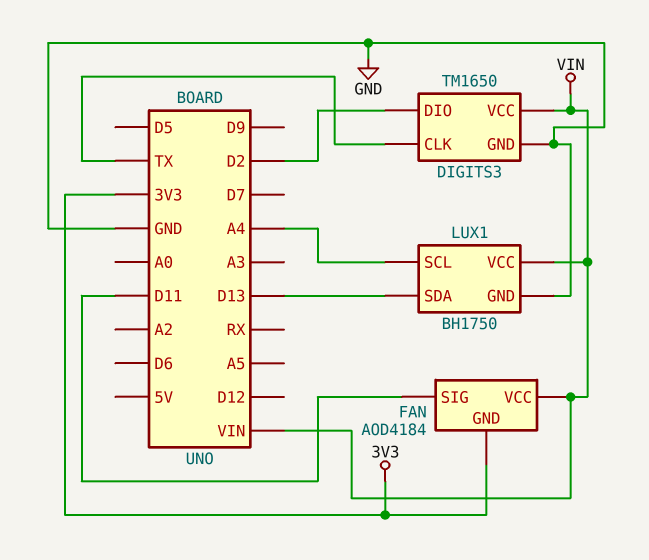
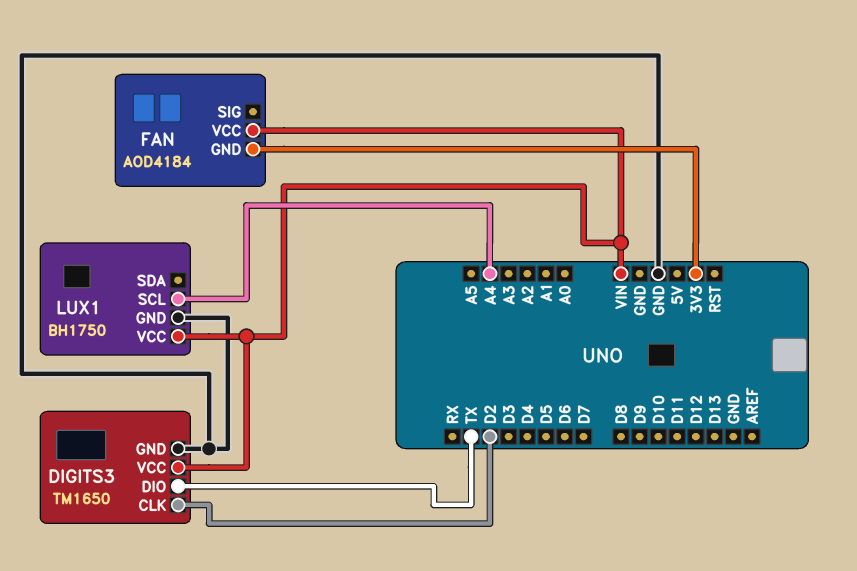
DIGITS3 pin CLK: TX -> D2
DIGITS3 pin DIO: D2 -> TX
FAN pin SIG: D11 -> none
LUX1 pin SDA: D13 -> none

